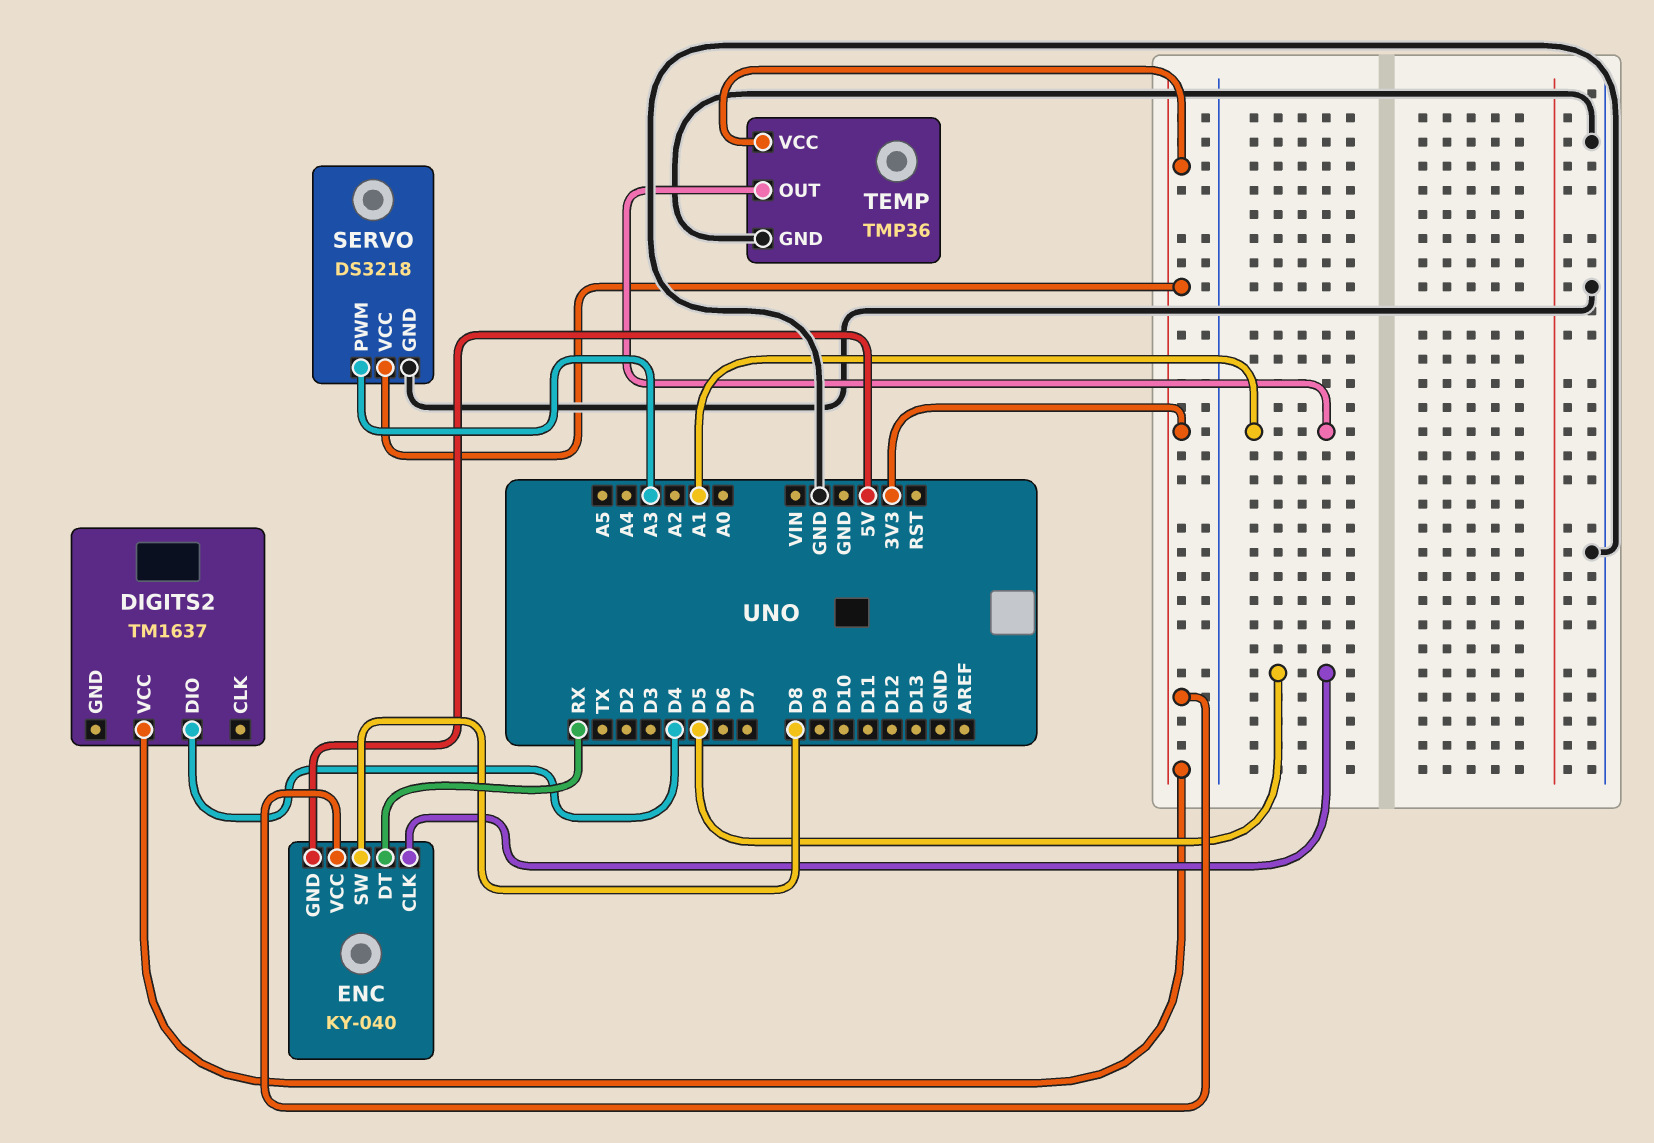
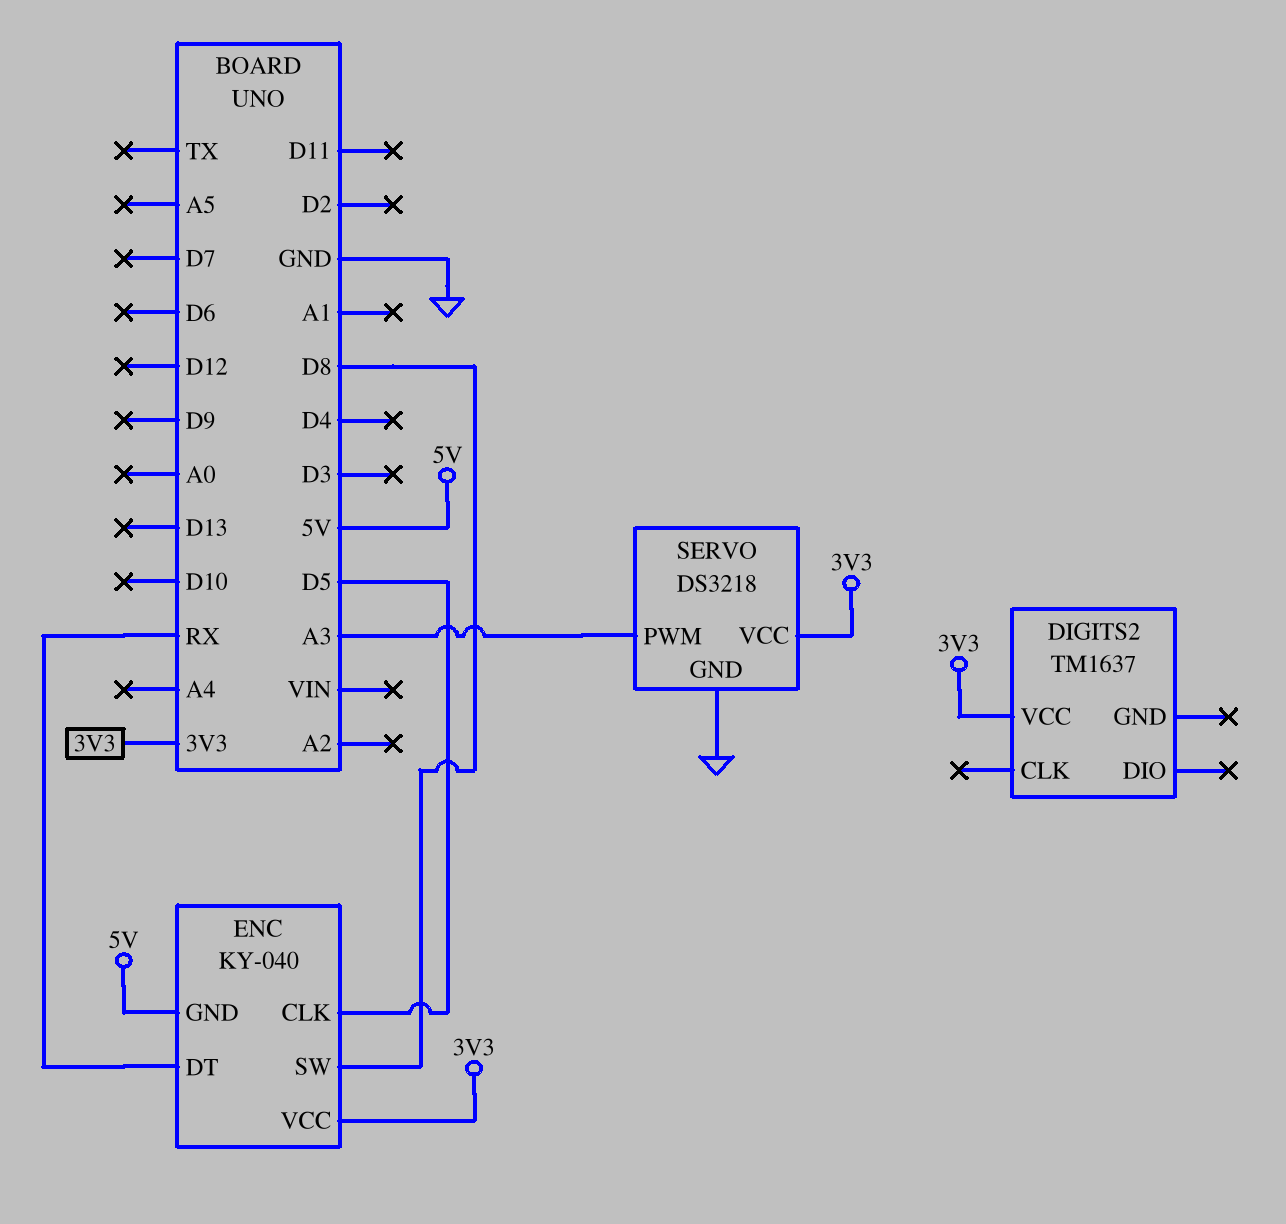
DIGITS2 pin DIO: D4 -> none
TEMP: TMP36 -> none
TEMP pin GND: GND -> none
TEMP pin OUT: A1 -> none
TEMP pin VCC: 3V3 -> none

